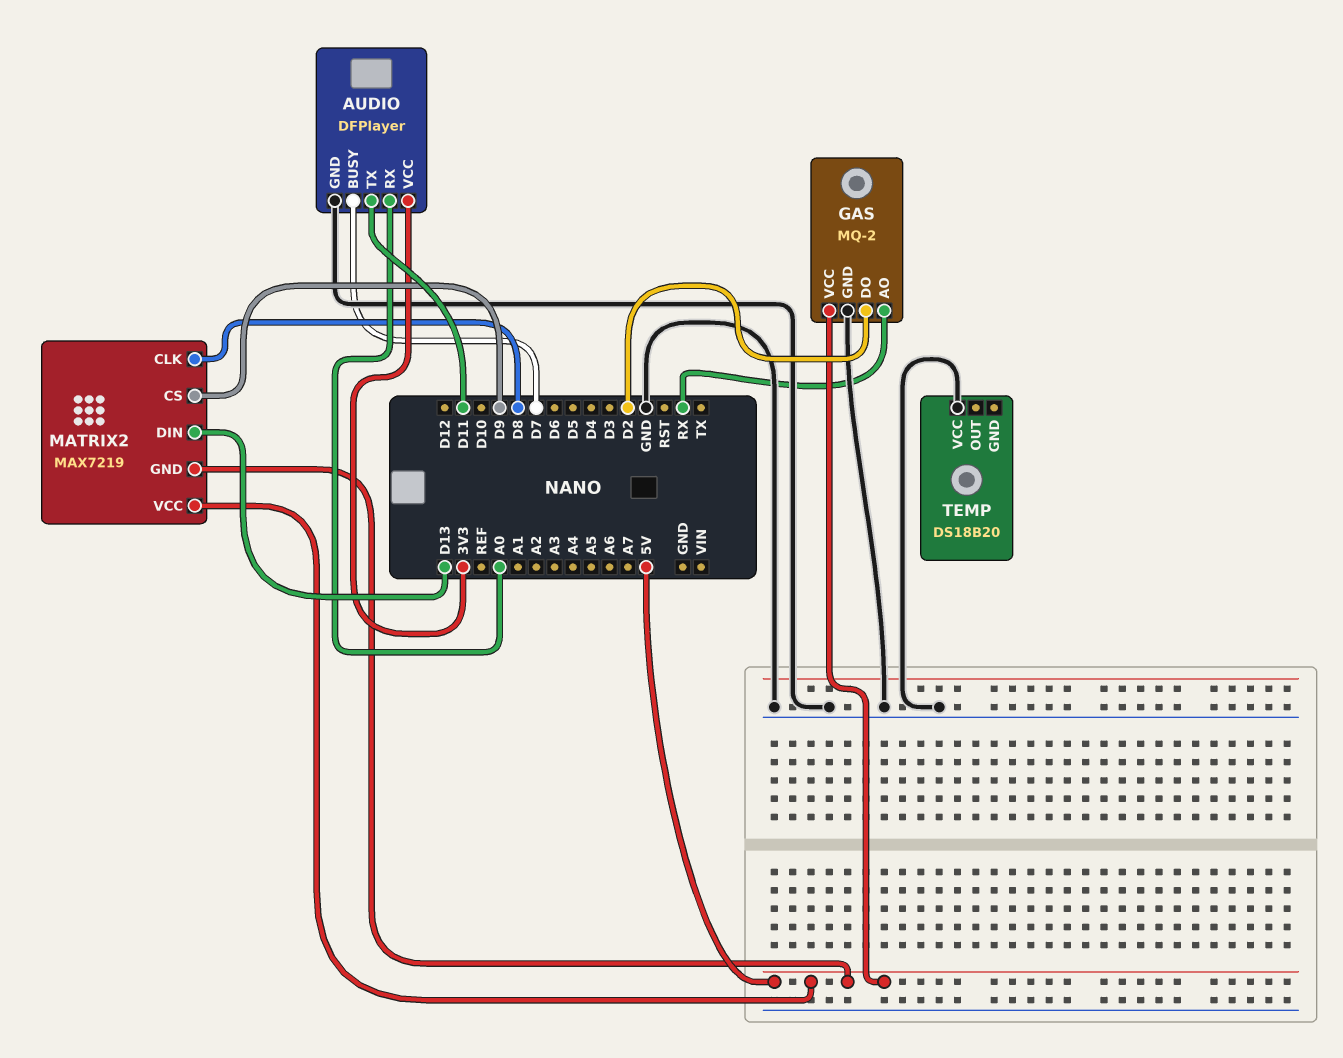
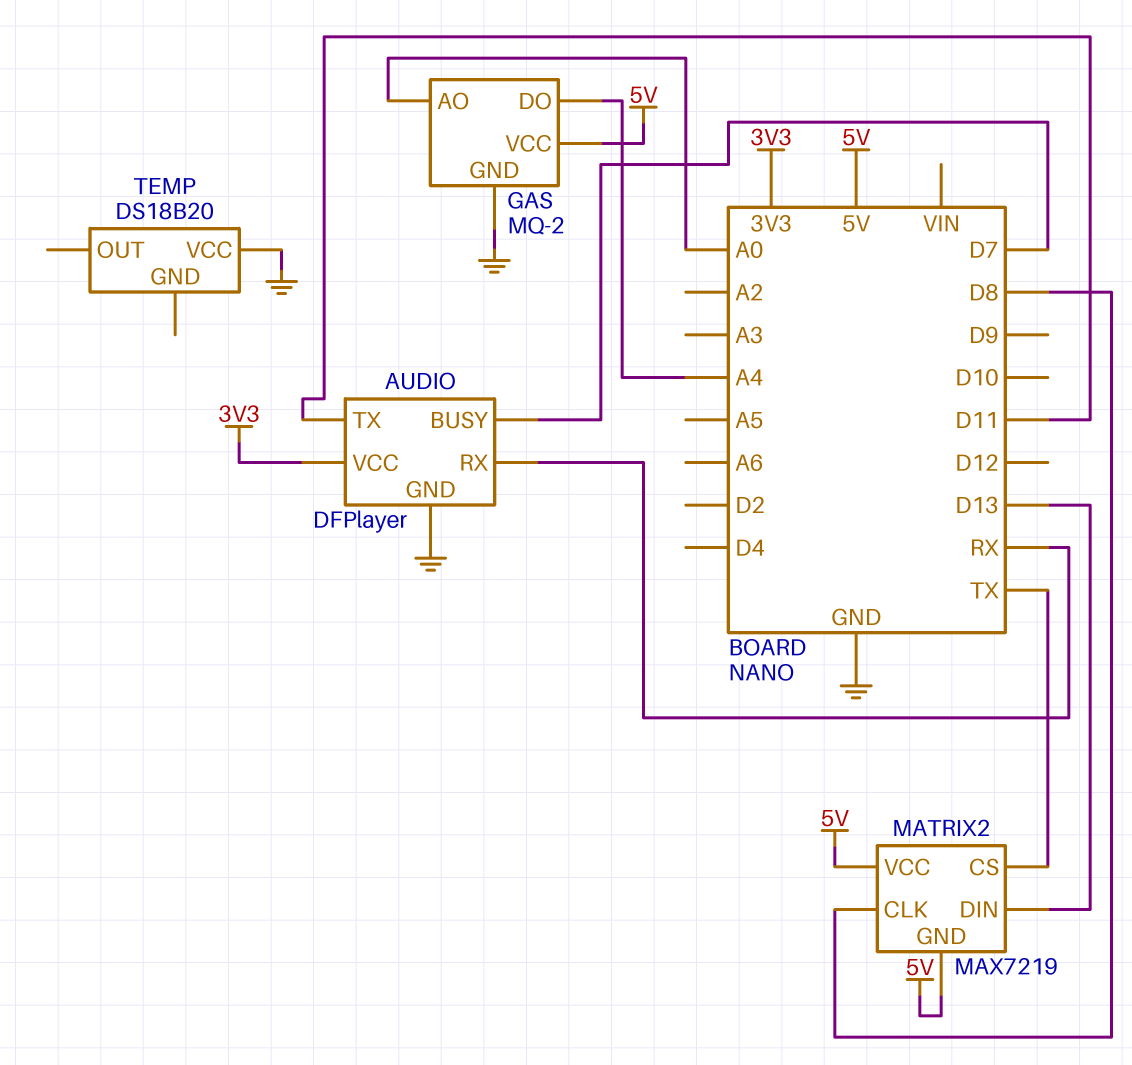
AUDIO pin RX: A0 -> RX
GAS pin AO: RX -> A0
GAS pin DO: D2 -> A4
MATRIX2 pin CS: D9 -> TX

